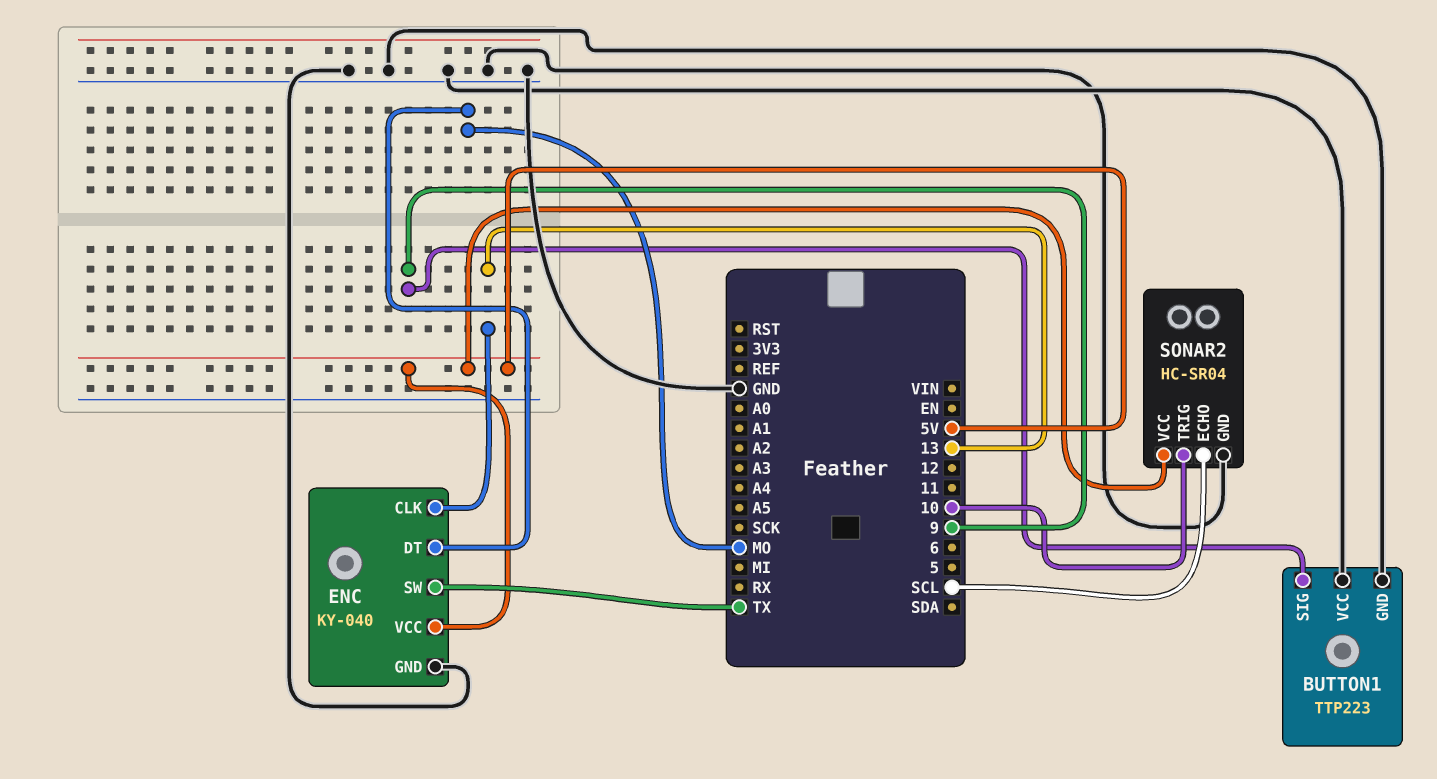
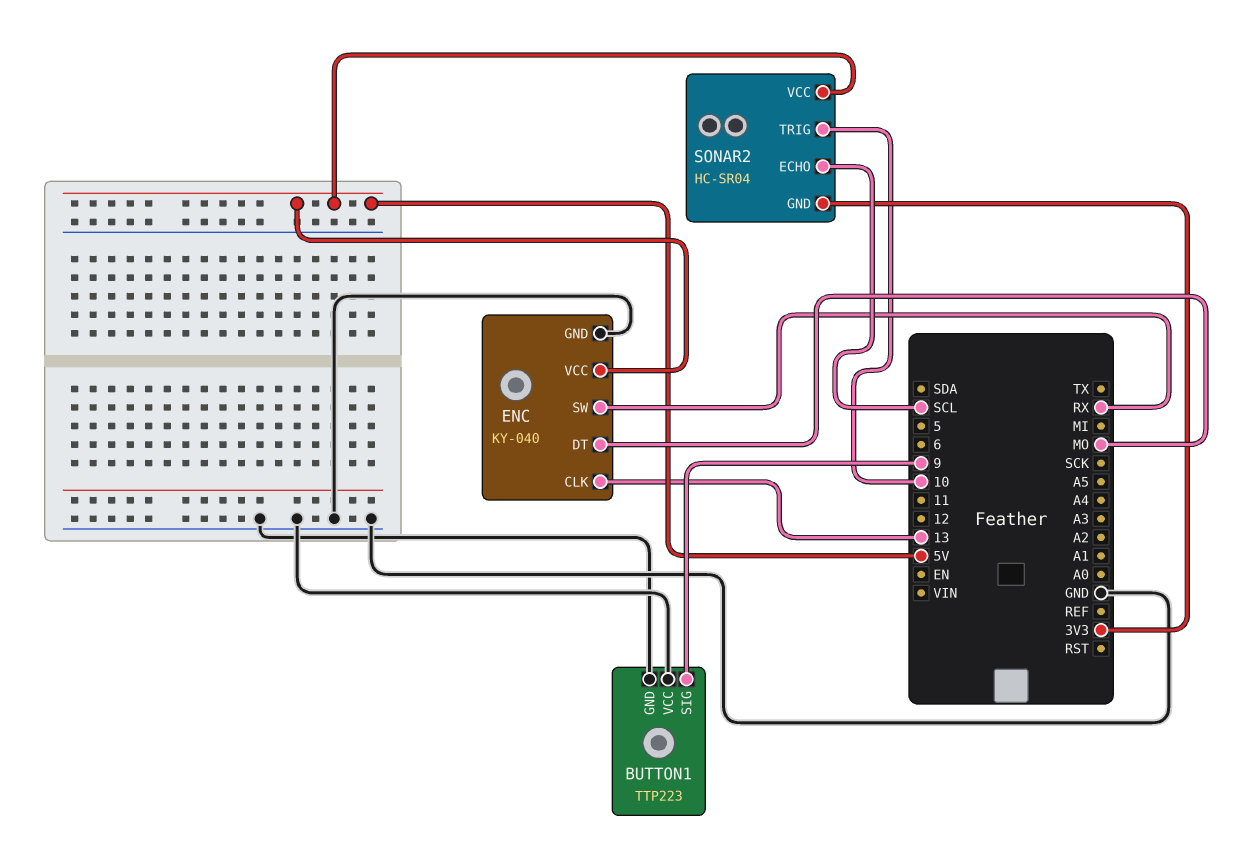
ENC pin SW: TX -> RX
SONAR2 pin GND: GND -> 3V3

